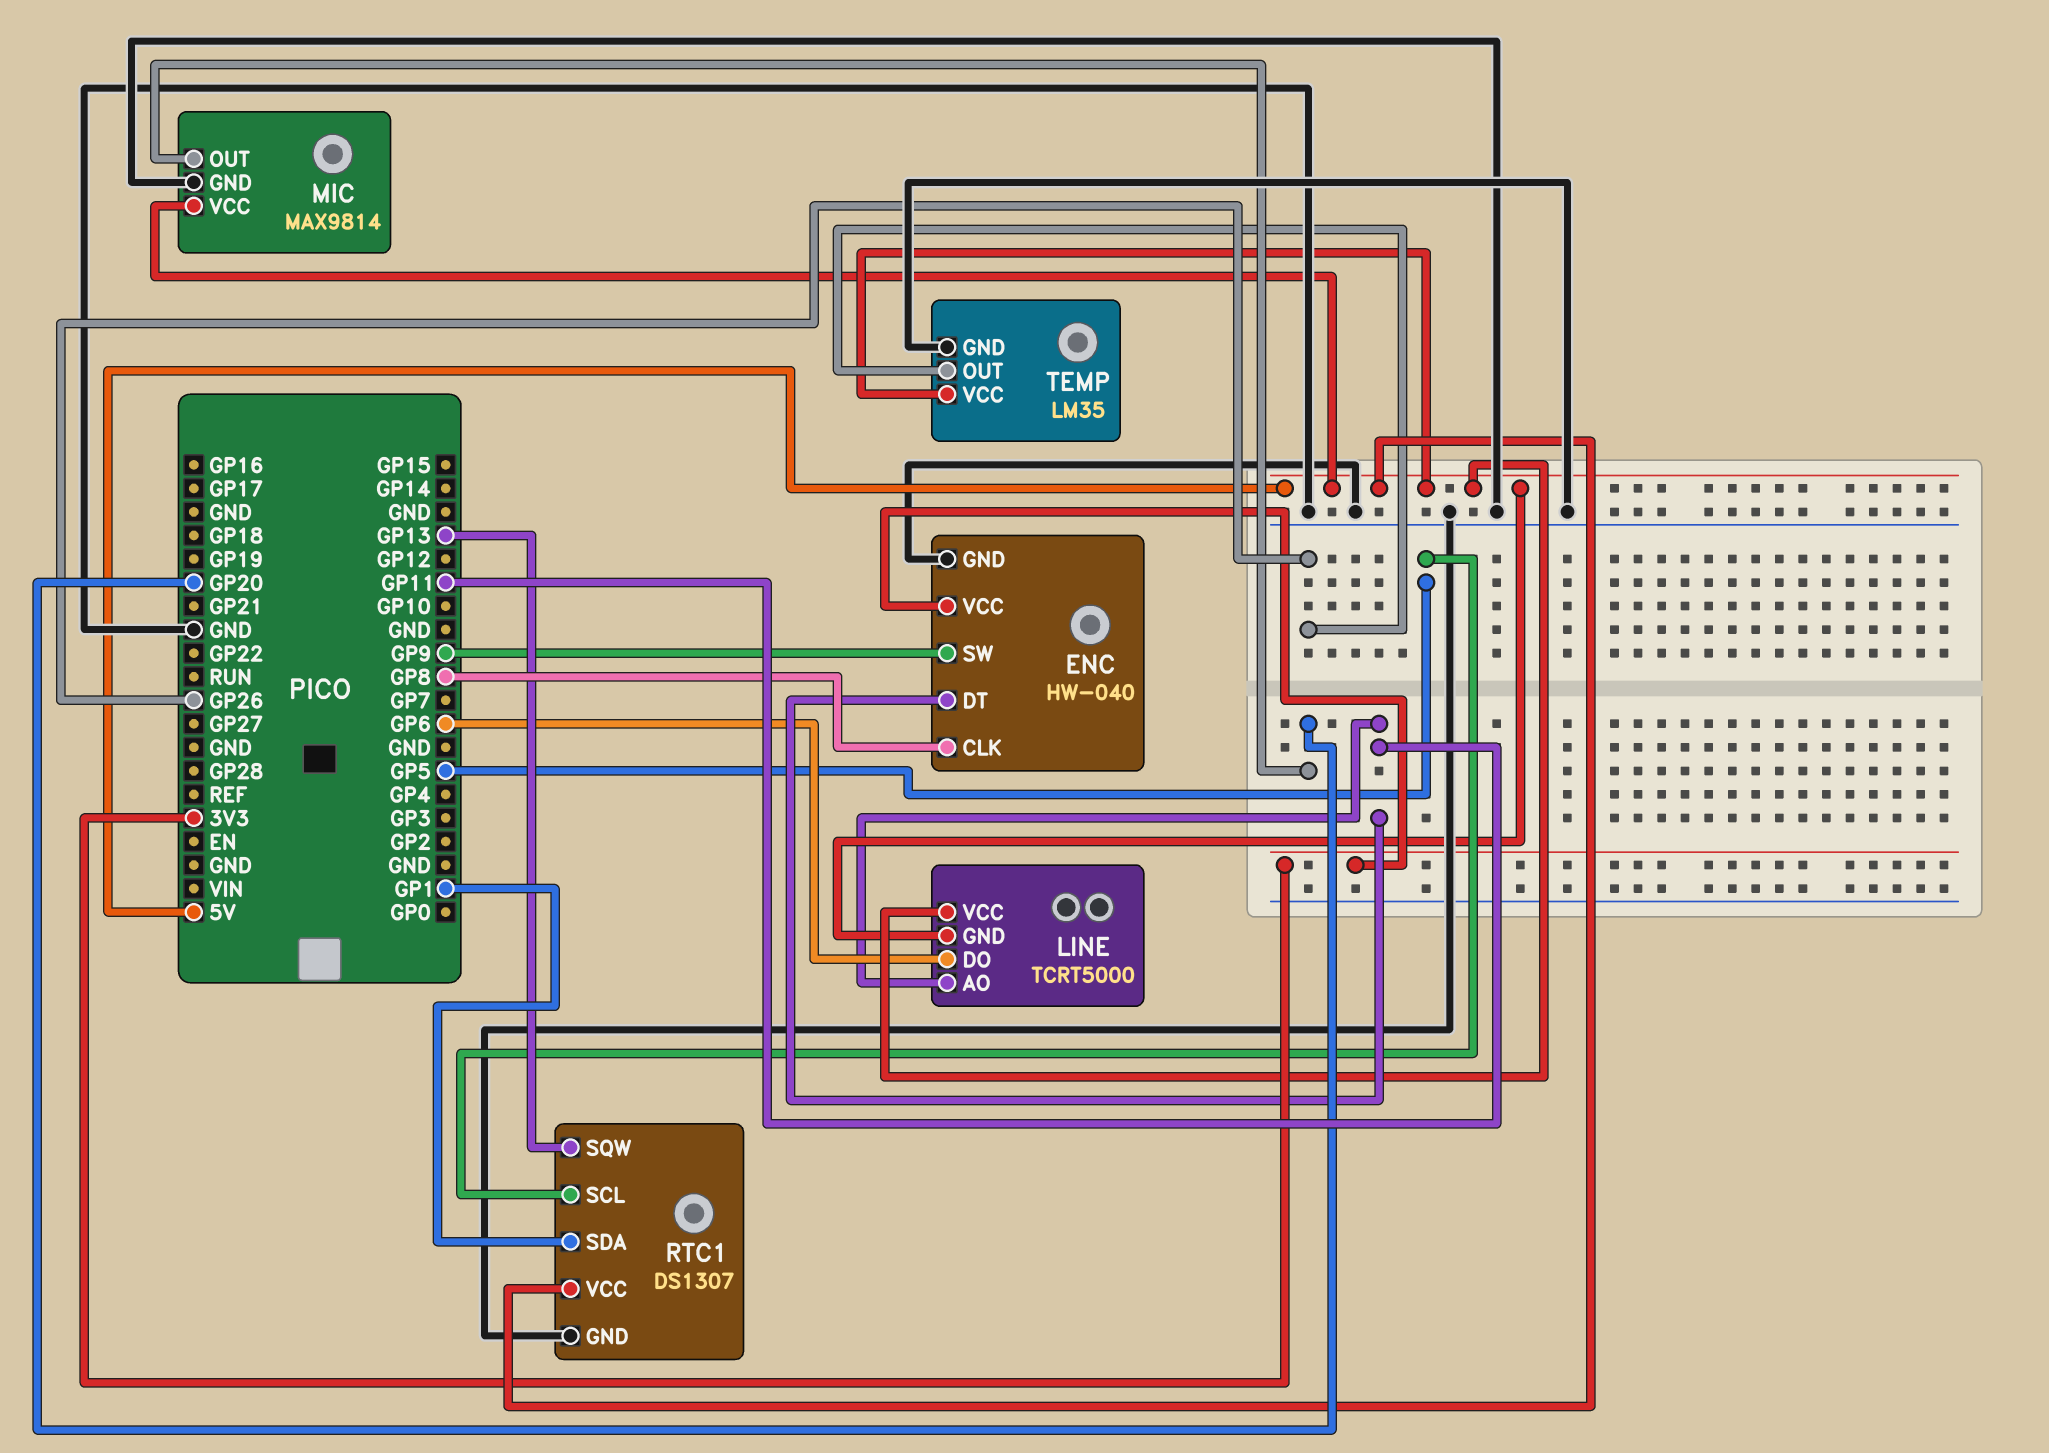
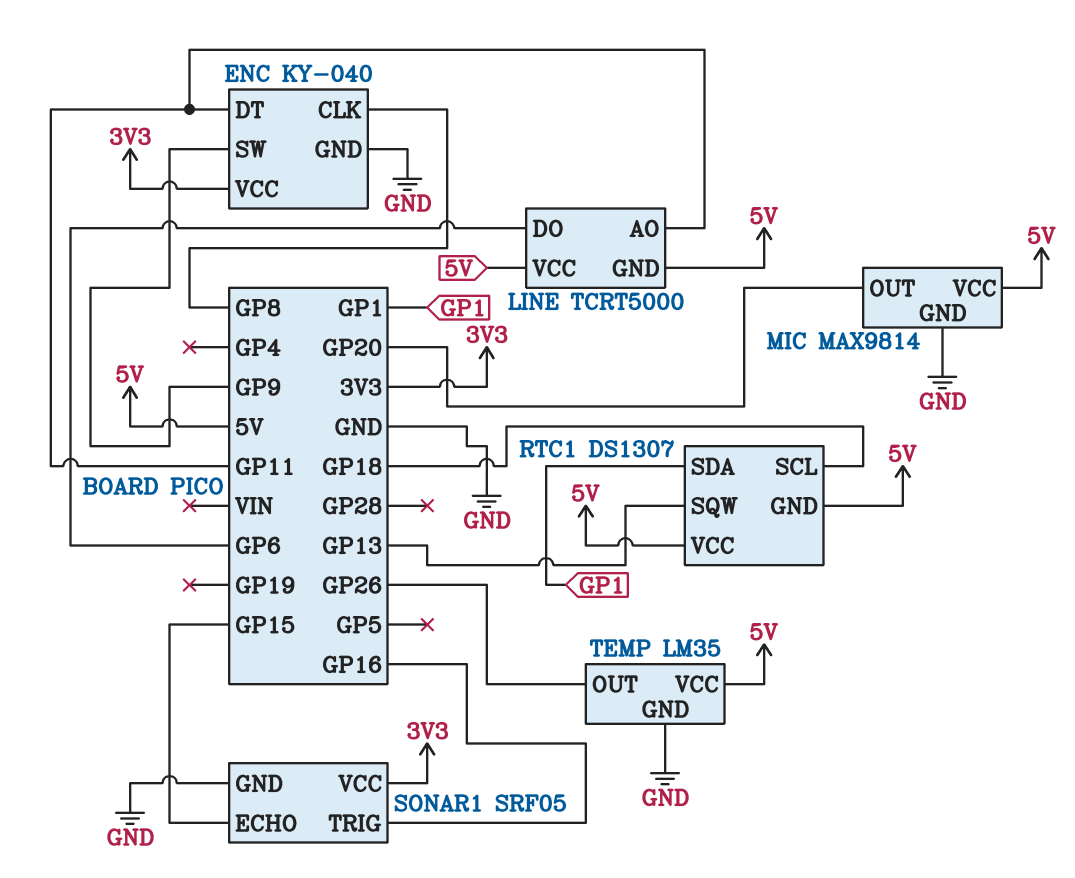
ENC: HW-040 -> KY-040
RTC1 pin GND: GND -> 5V
RTC1 pin SCL: GP5 -> GP18
SONAR1: none -> SRF05
SONAR1 pin ECHO: none -> GP15
SONAR1 pin GND: none -> GND
SONAR1 pin TRIG: none -> GP16
SONAR1 pin VCC: none -> 3V3

